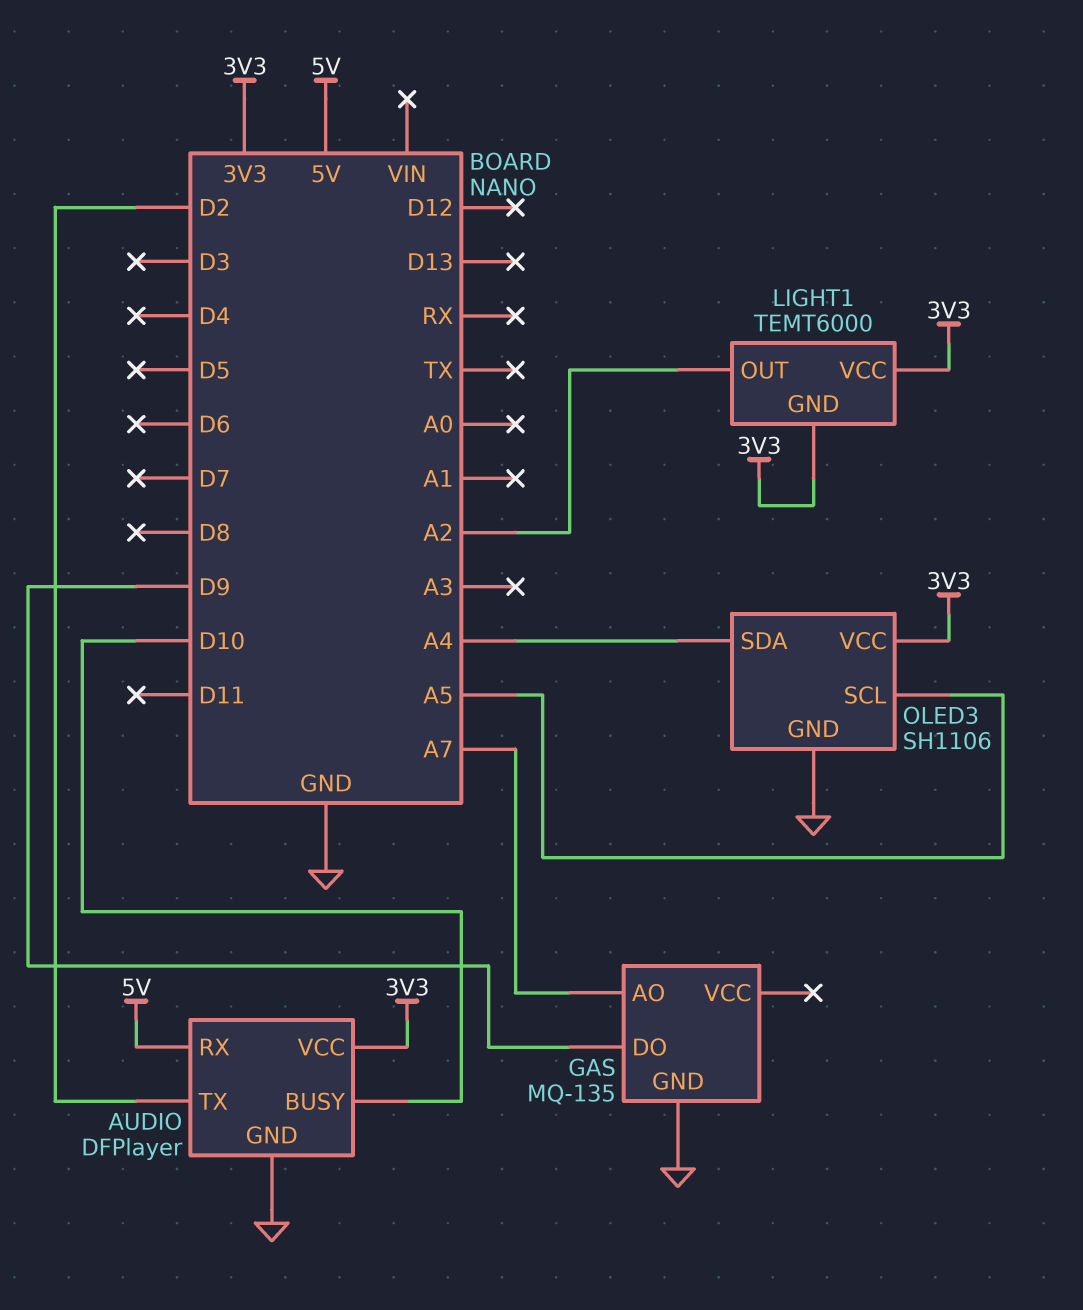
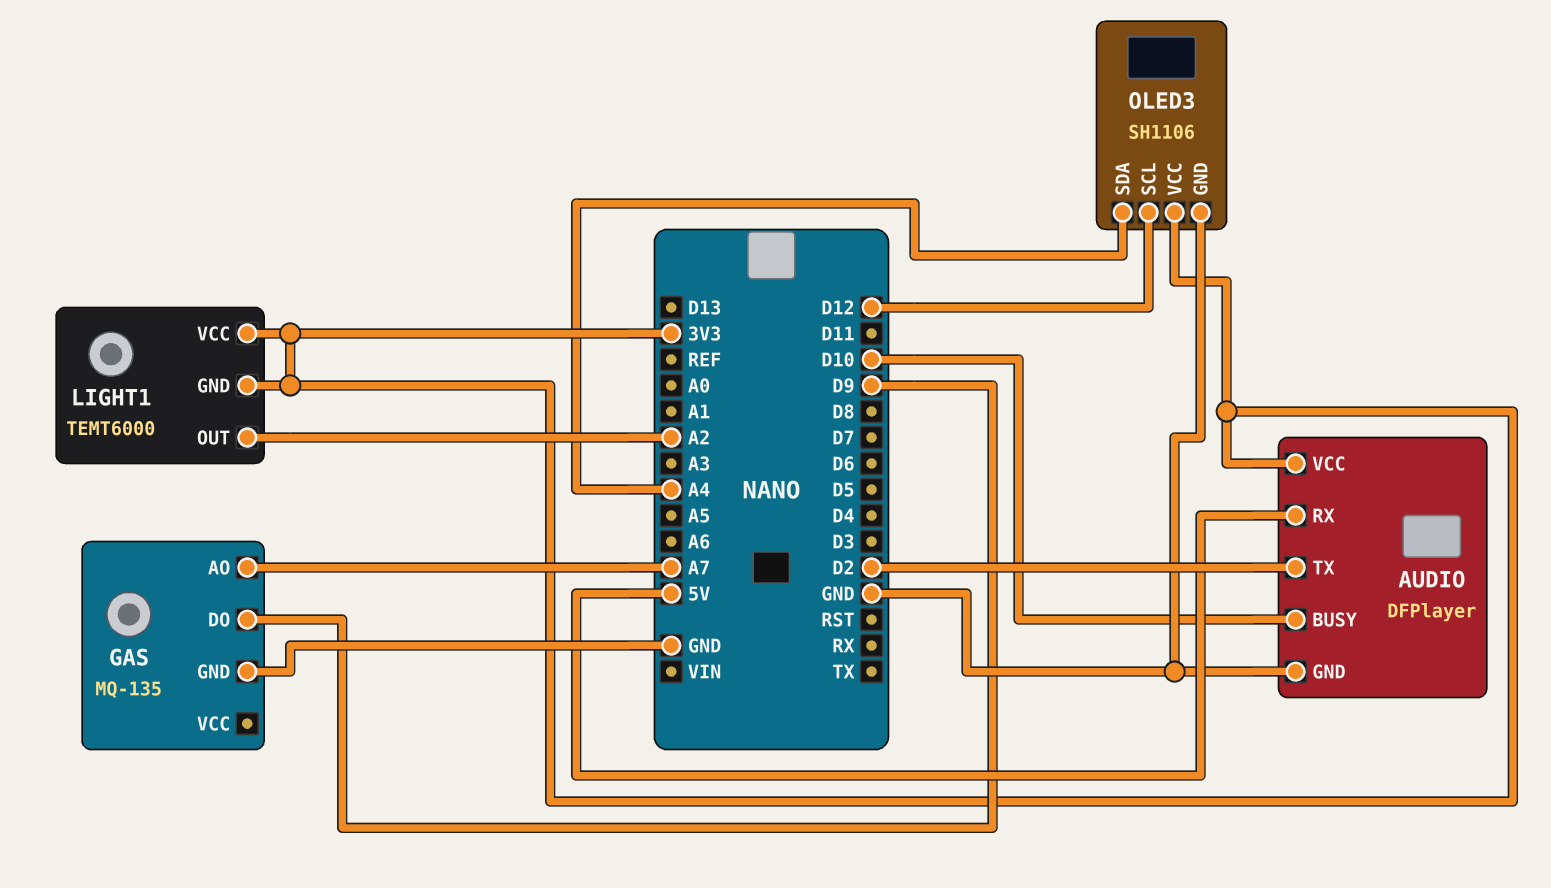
OLED3 pin SCL: A5 -> D12

